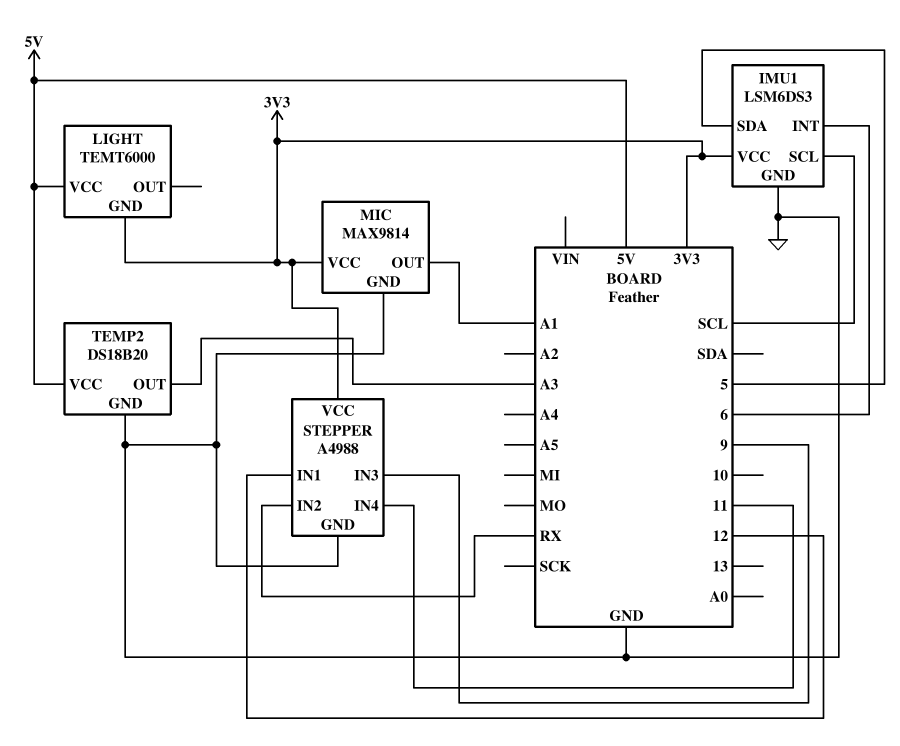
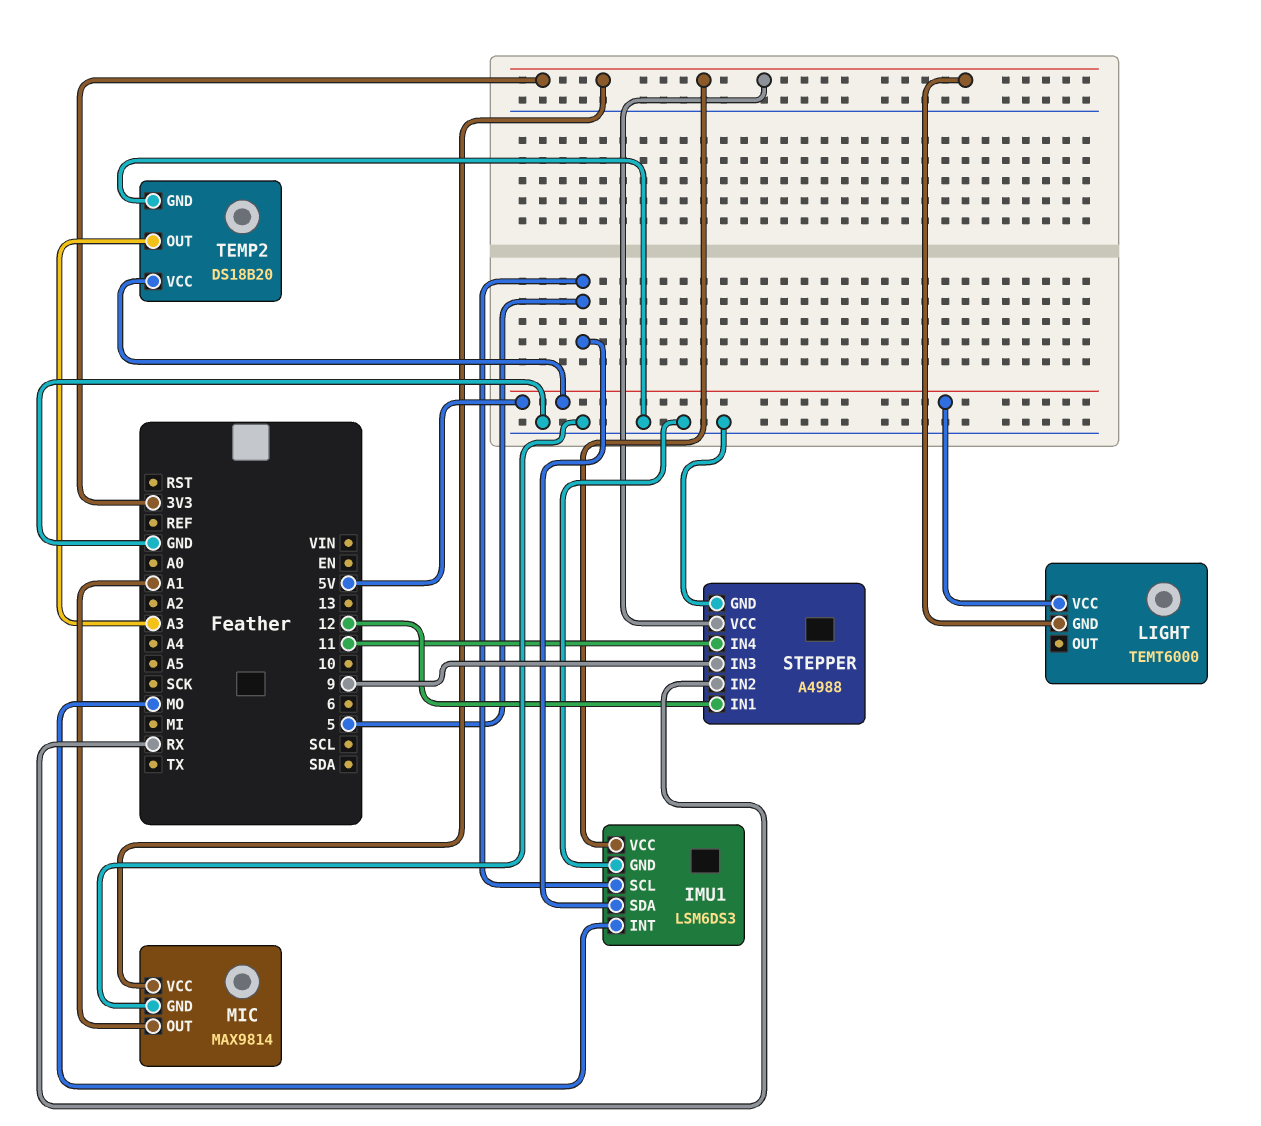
IMU1 pin INT: 6 -> MO
IMU1 pin SCL: SCL -> 5

